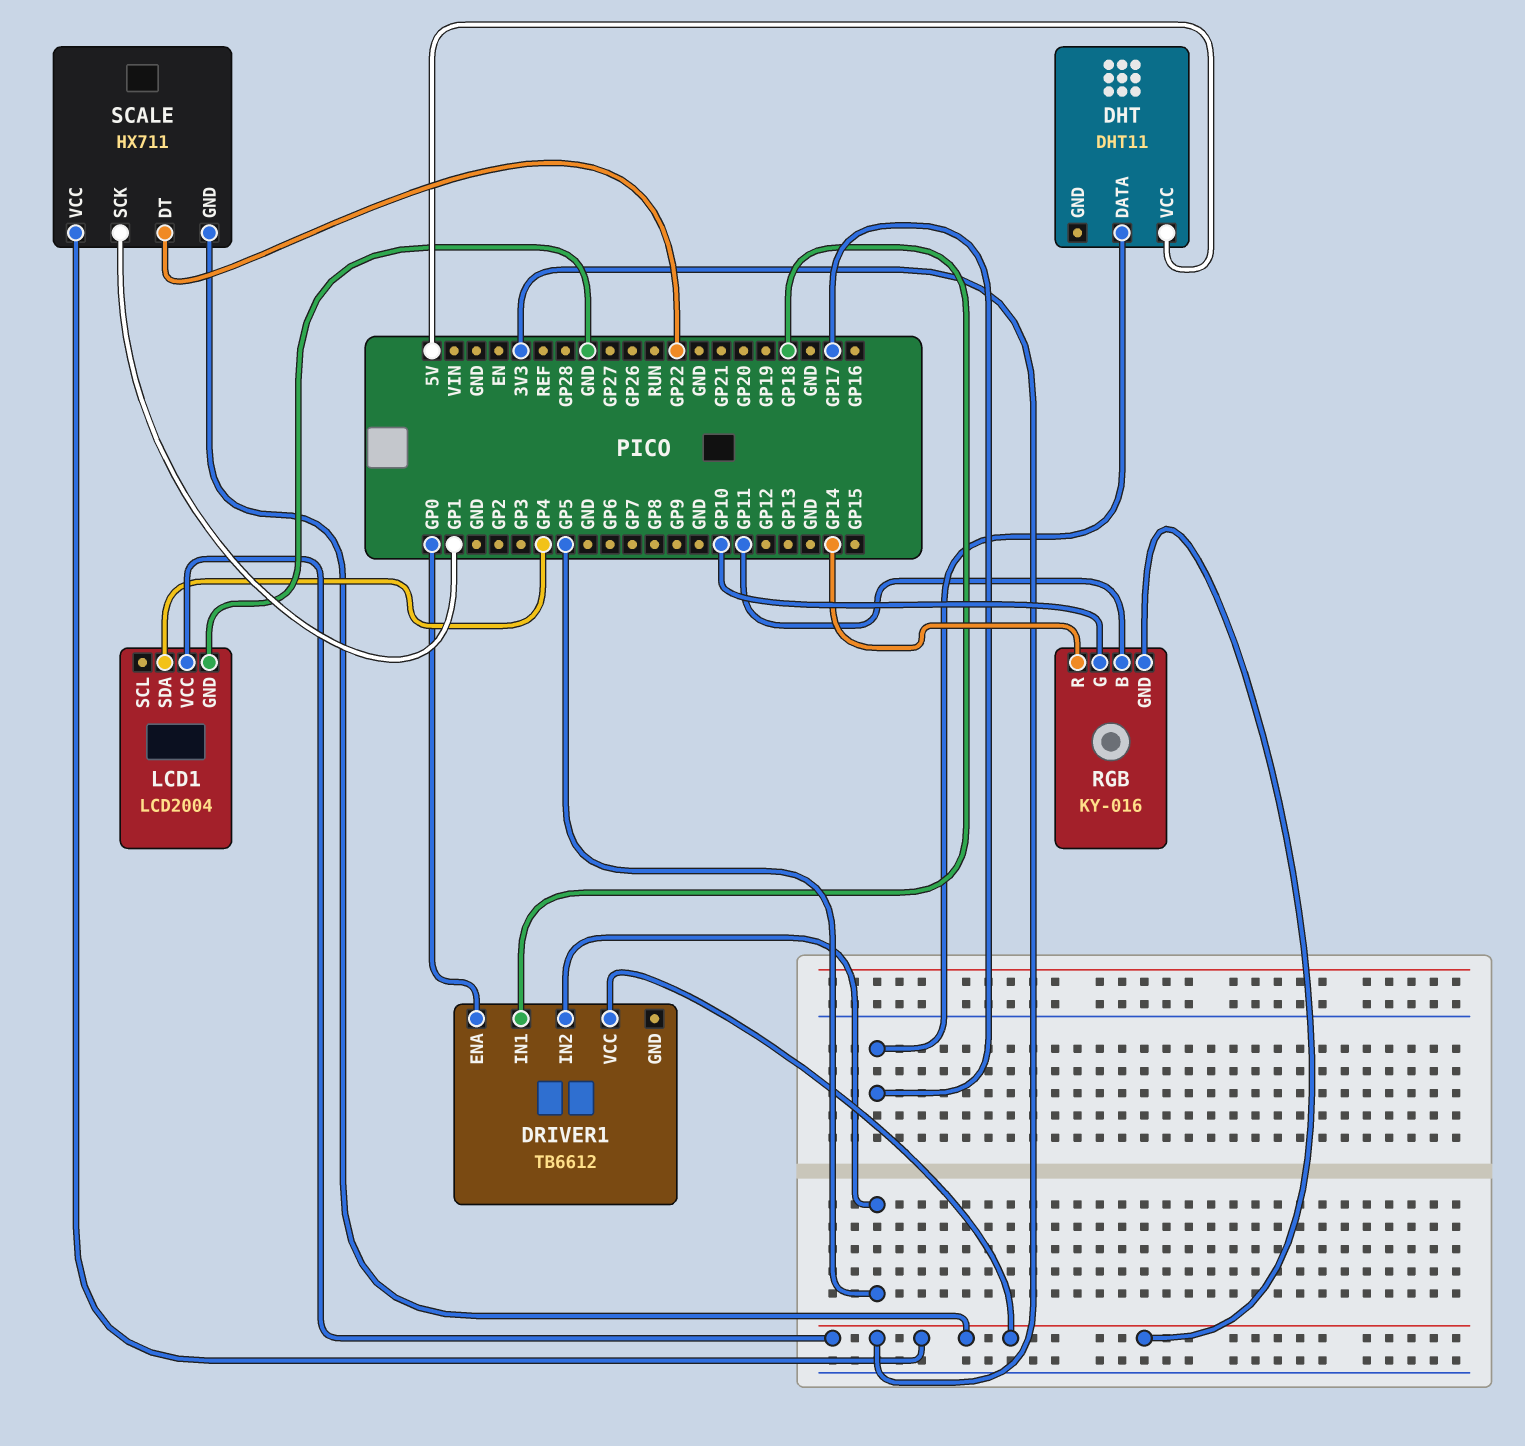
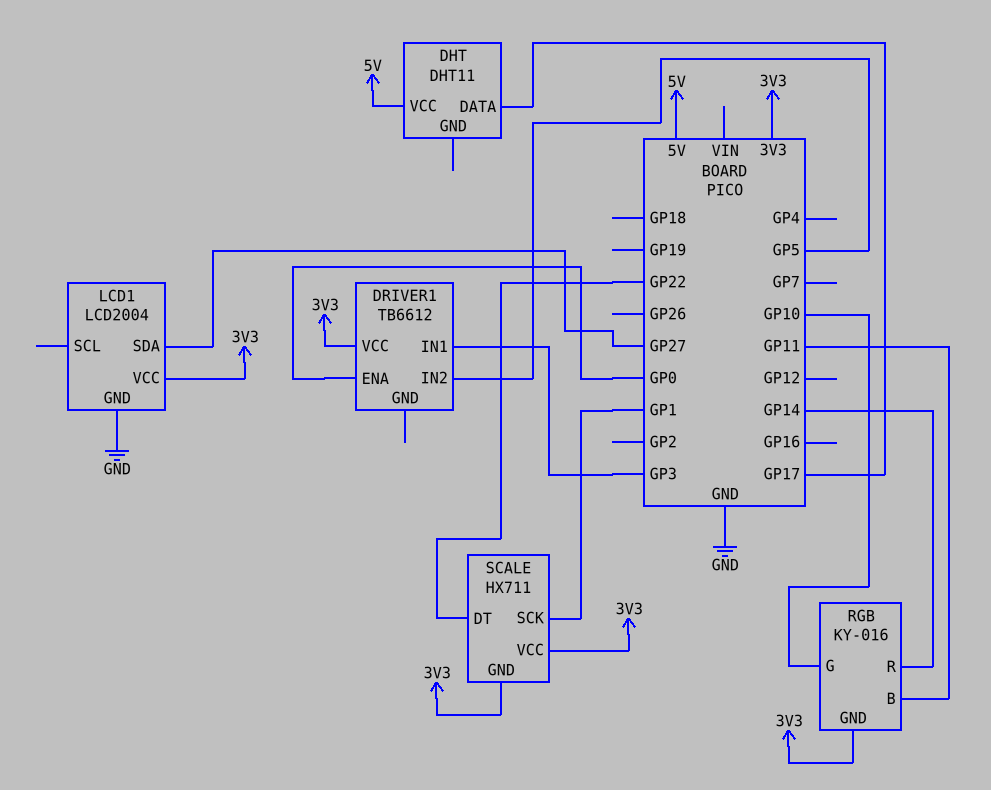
DRIVER1 pin IN1: GP18 -> GP3
LCD1 pin SDA: GP4 -> GP27

